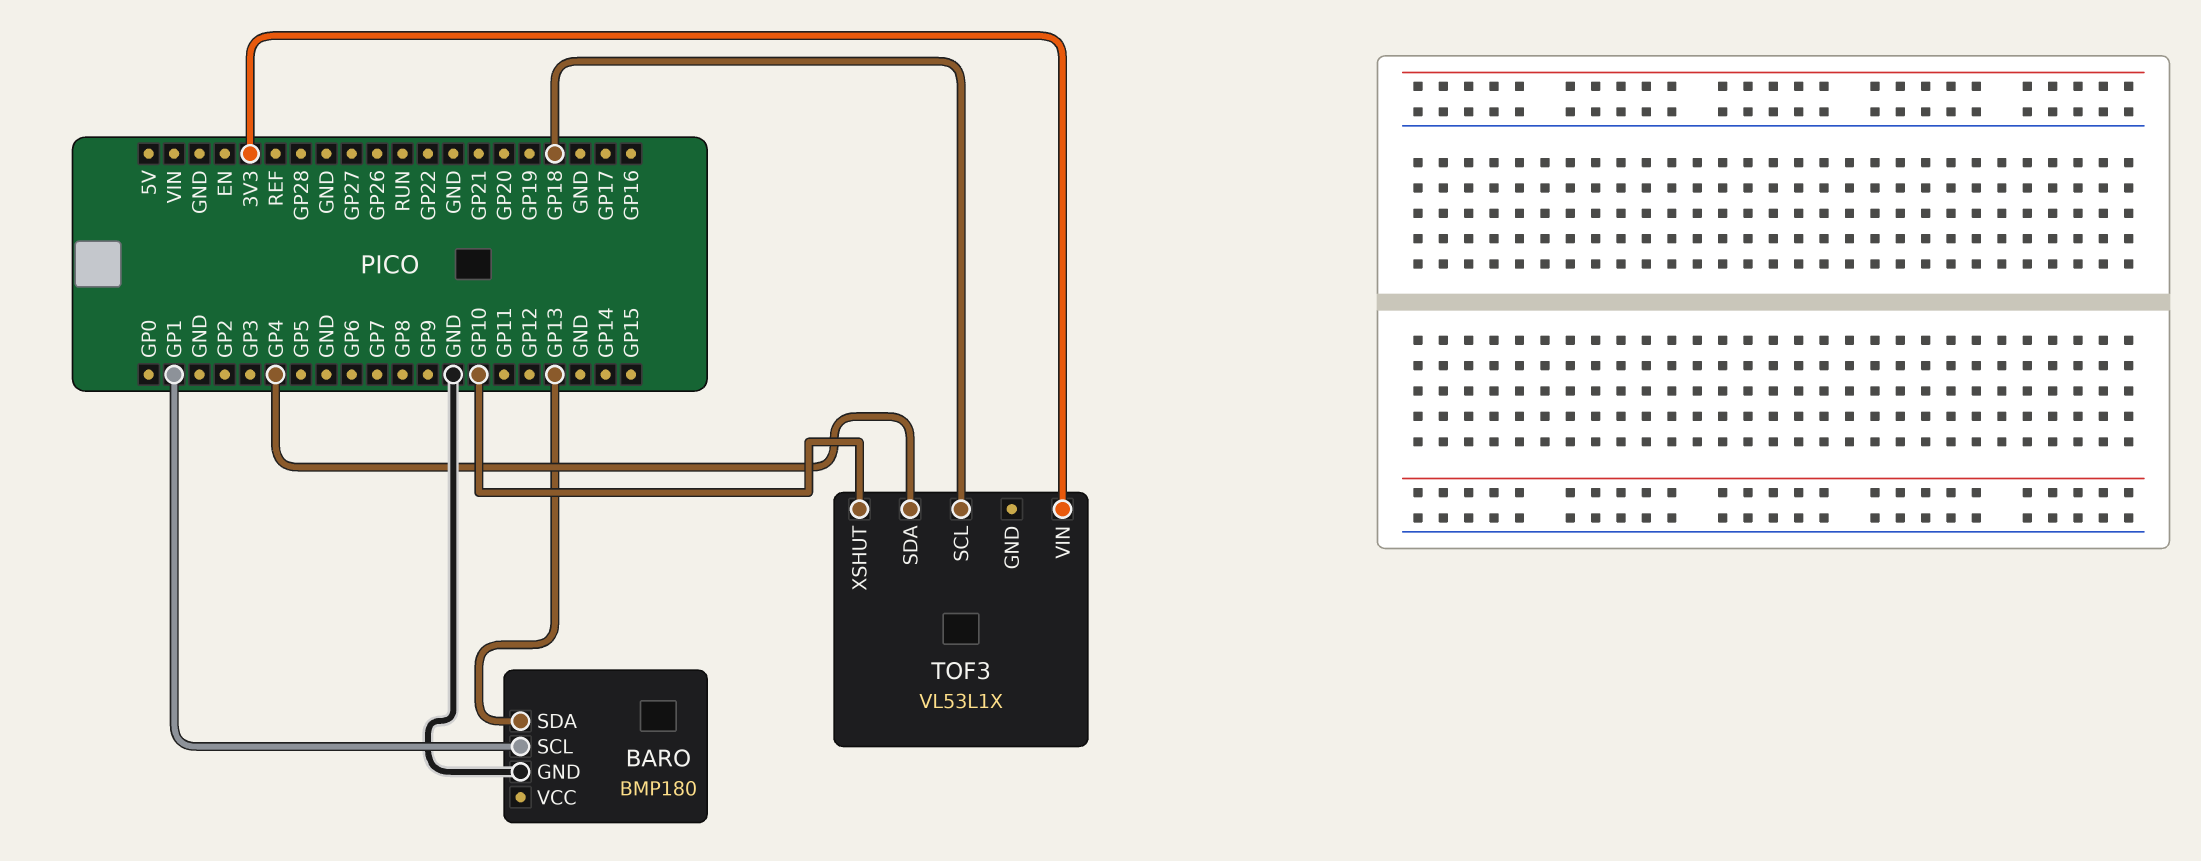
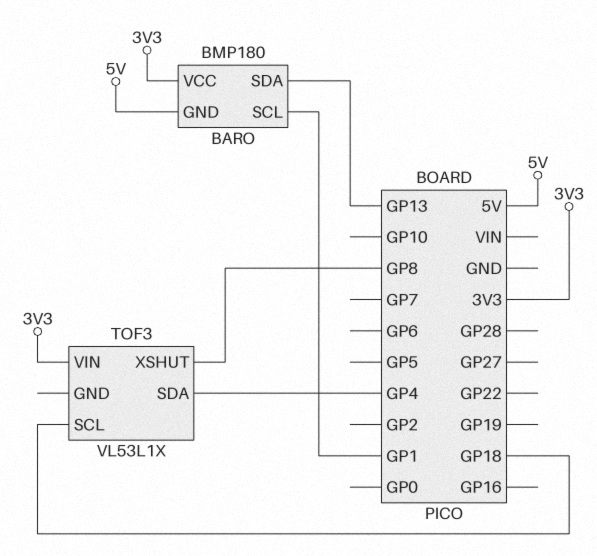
BARO pin GND: GND -> 5V
BARO pin VCC: none -> 3V3
TOF3 pin XSHUT: GP10 -> GP8

